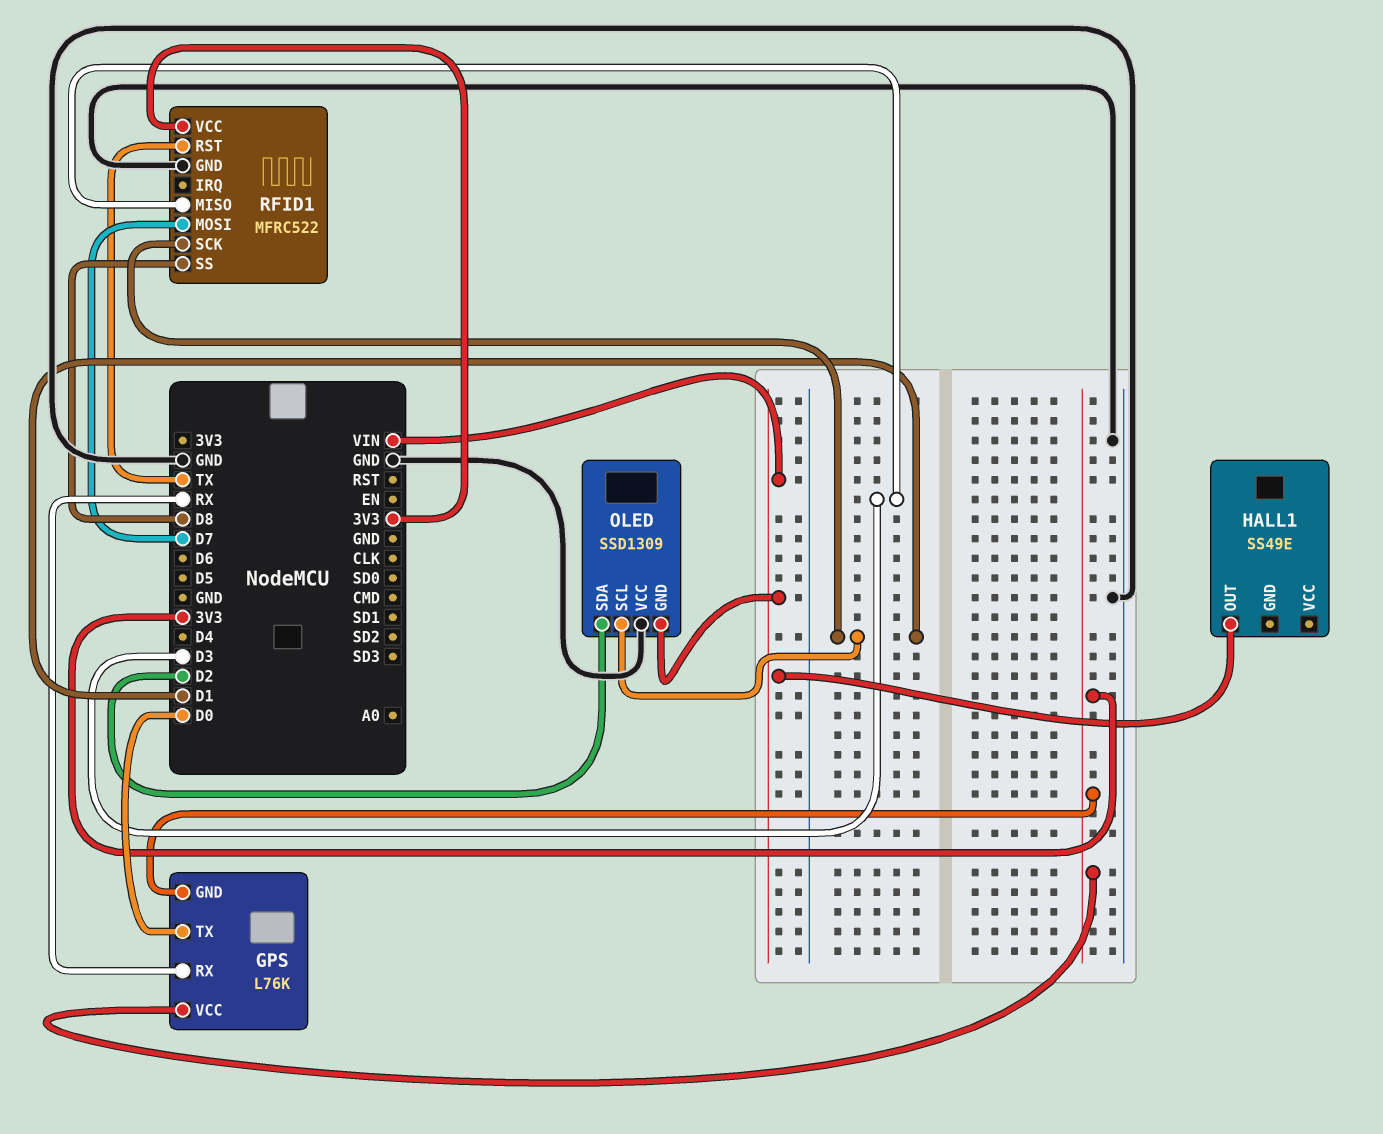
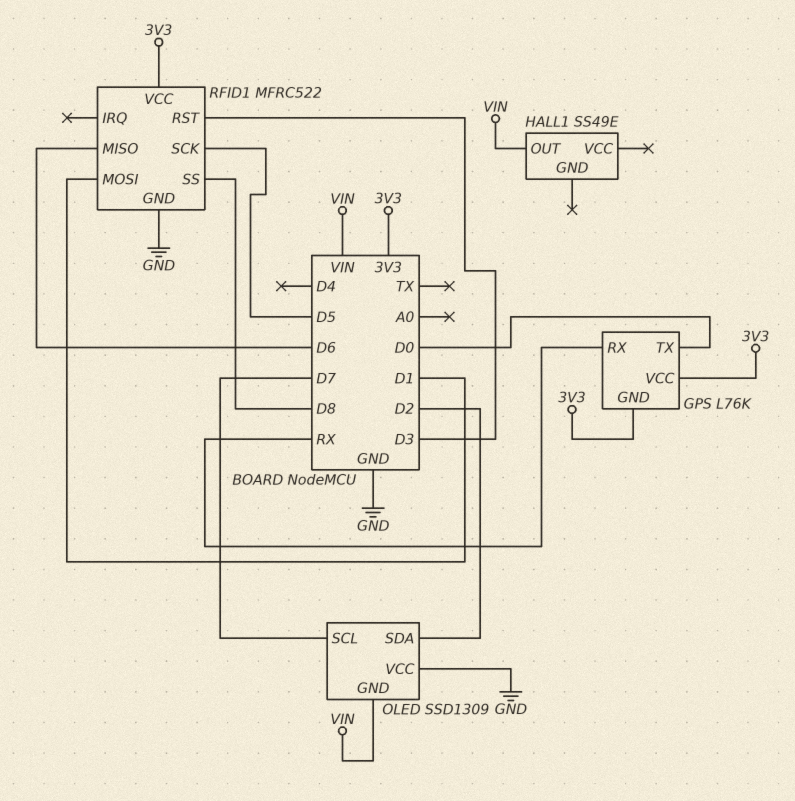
OLED pin SCL: D1 -> D7
RFID1 pin MISO: D3 -> D6
RFID1 pin MOSI: D7 -> D1
RFID1 pin RST: TX -> D3
RFID1 pin SCK: D1 -> D5

